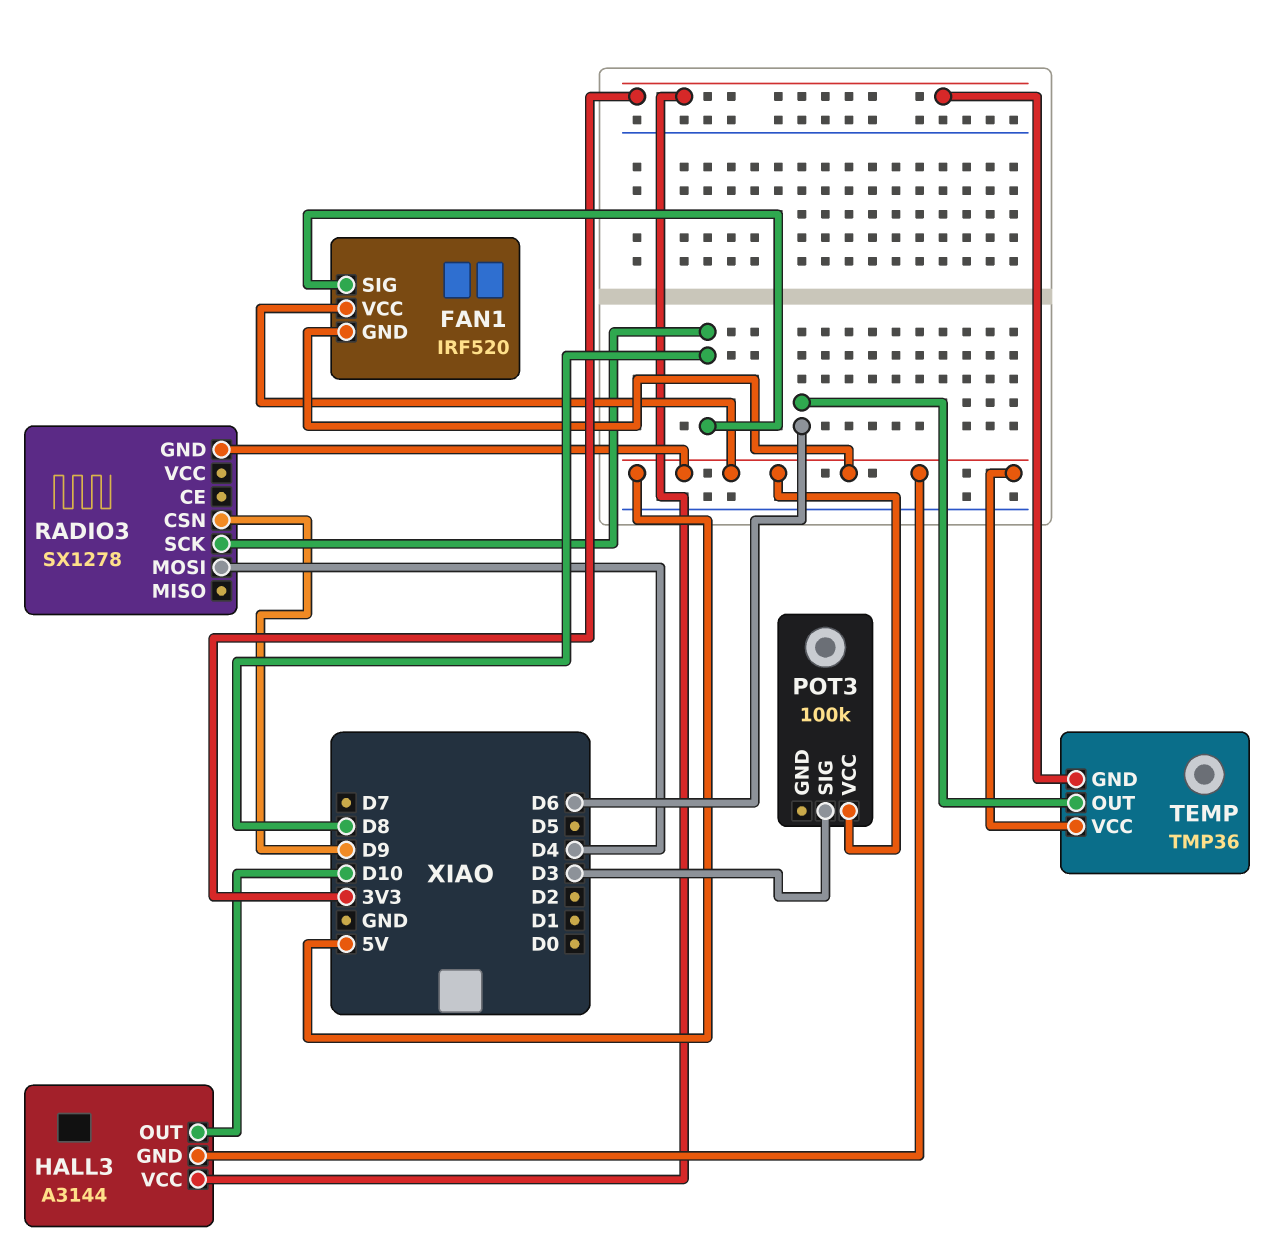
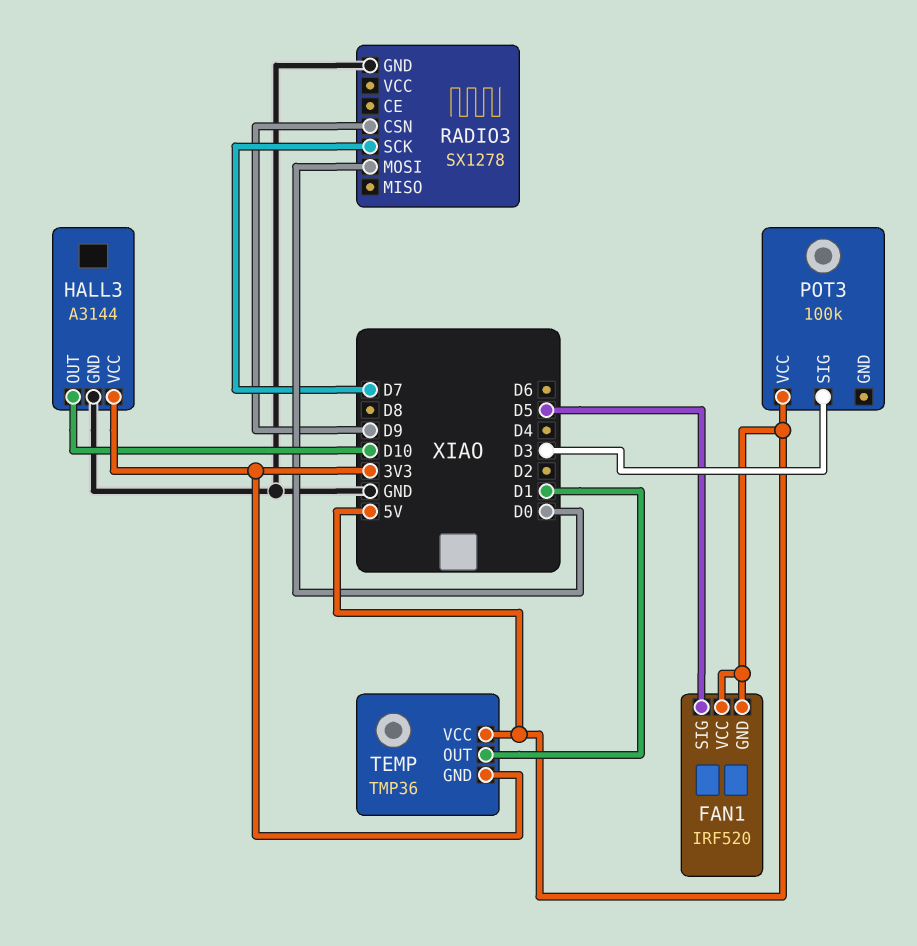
FAN1 pin SIG: D8 -> D5
HALL3 pin GND: 5V -> GND
RADIO3 pin GND: 5V -> GND
RADIO3 pin MOSI: D4 -> D0
RADIO3 pin SCK: D8 -> D7
TEMP pin OUT: D6 -> D1

